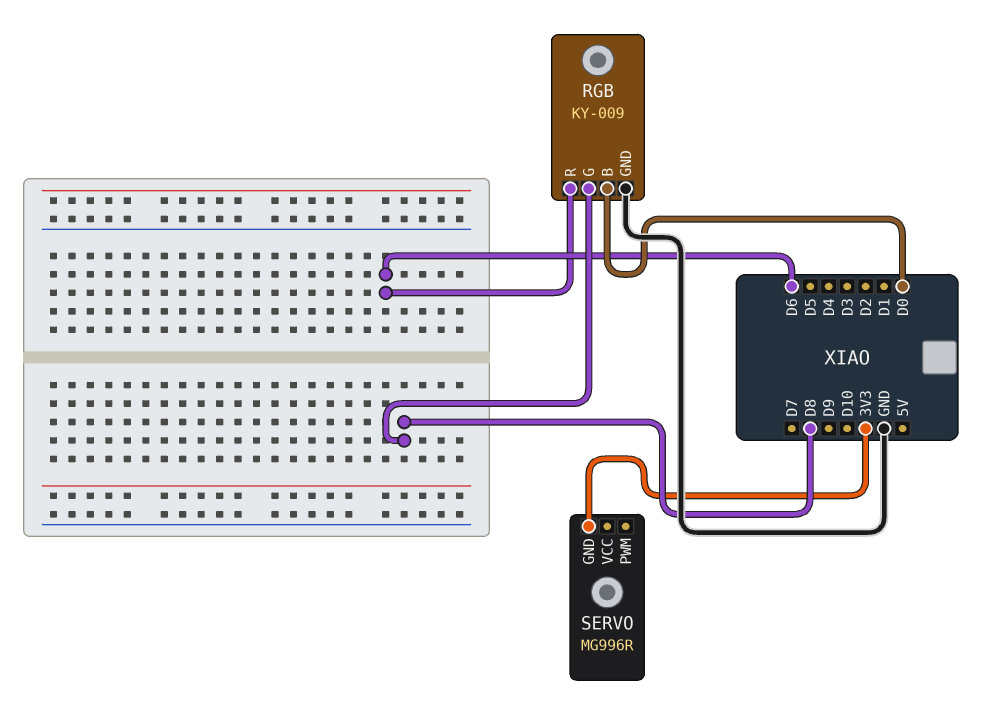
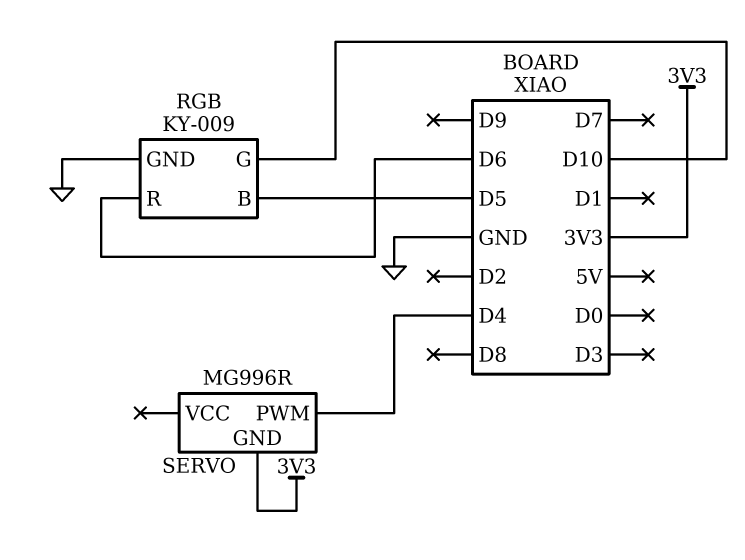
RGB pin B: D0 -> D5
RGB pin G: D8 -> D10
SERVO pin PWM: none -> D4

